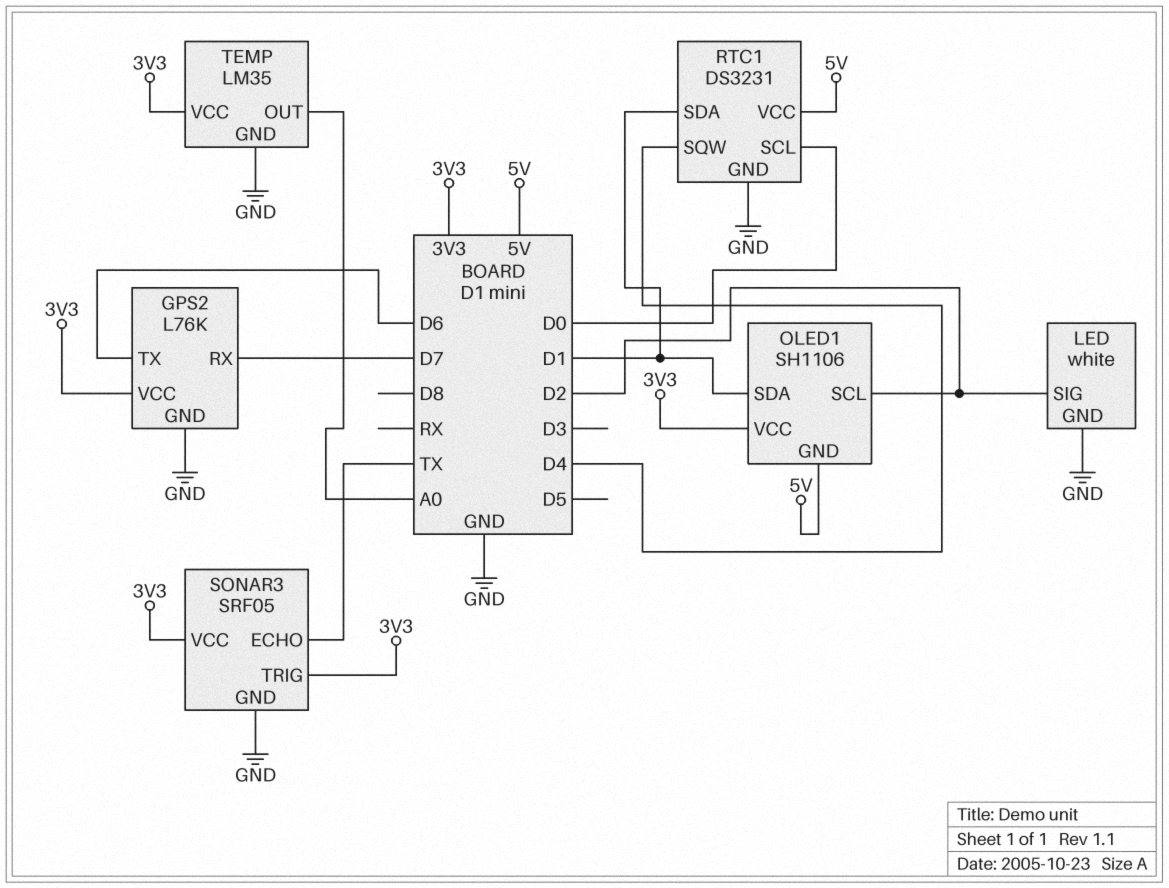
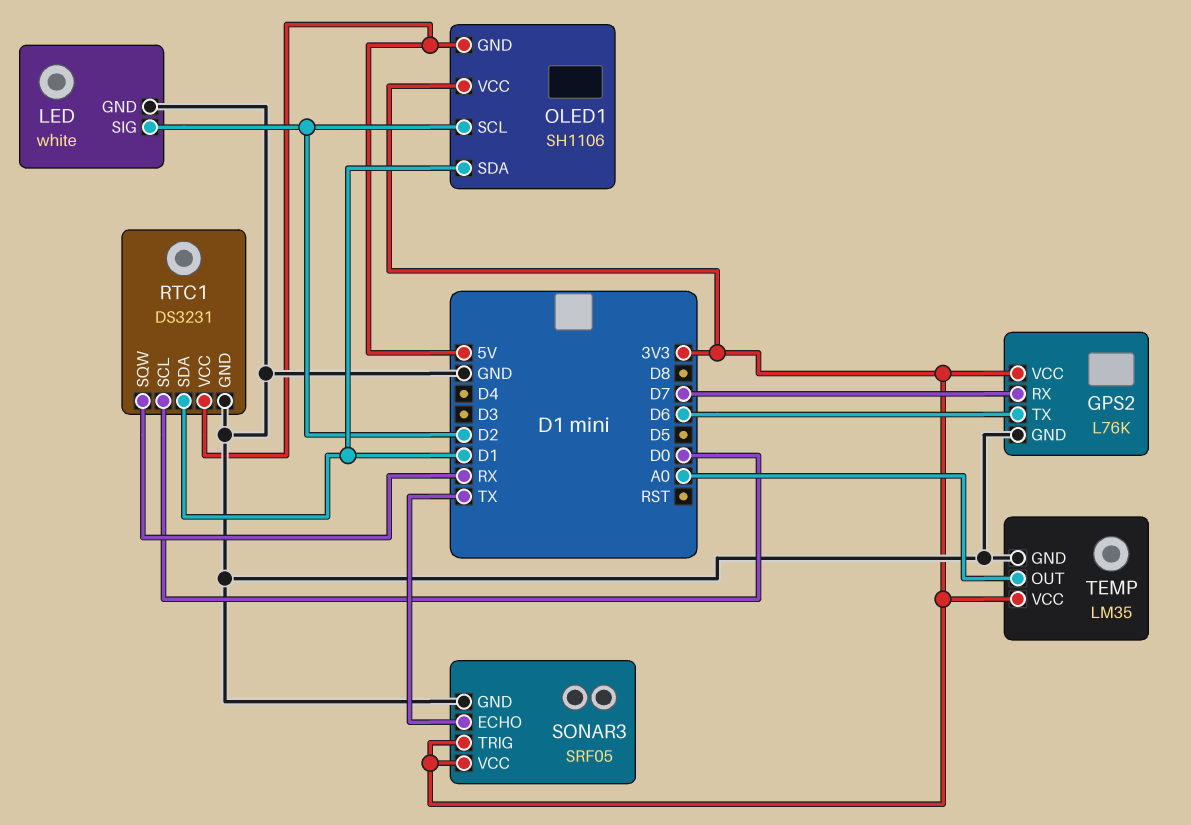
RTC1 pin SQW: D4 -> RX

